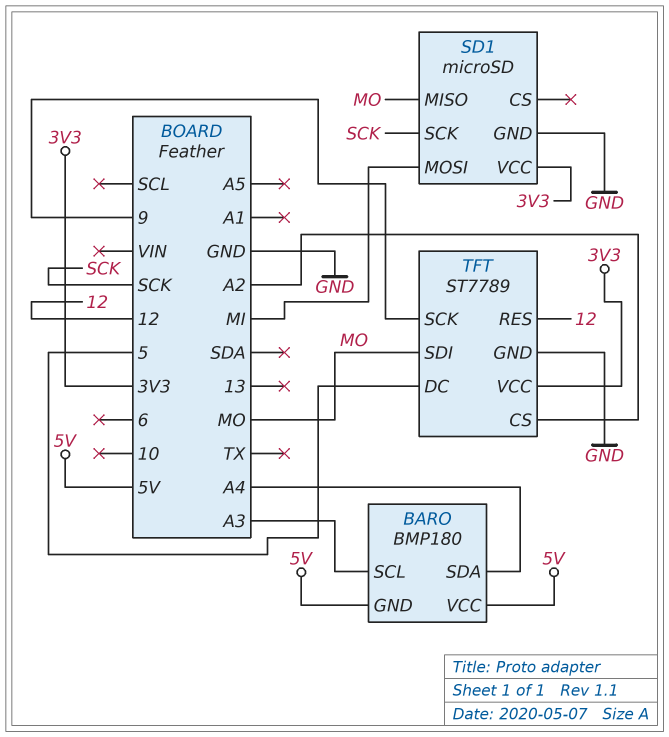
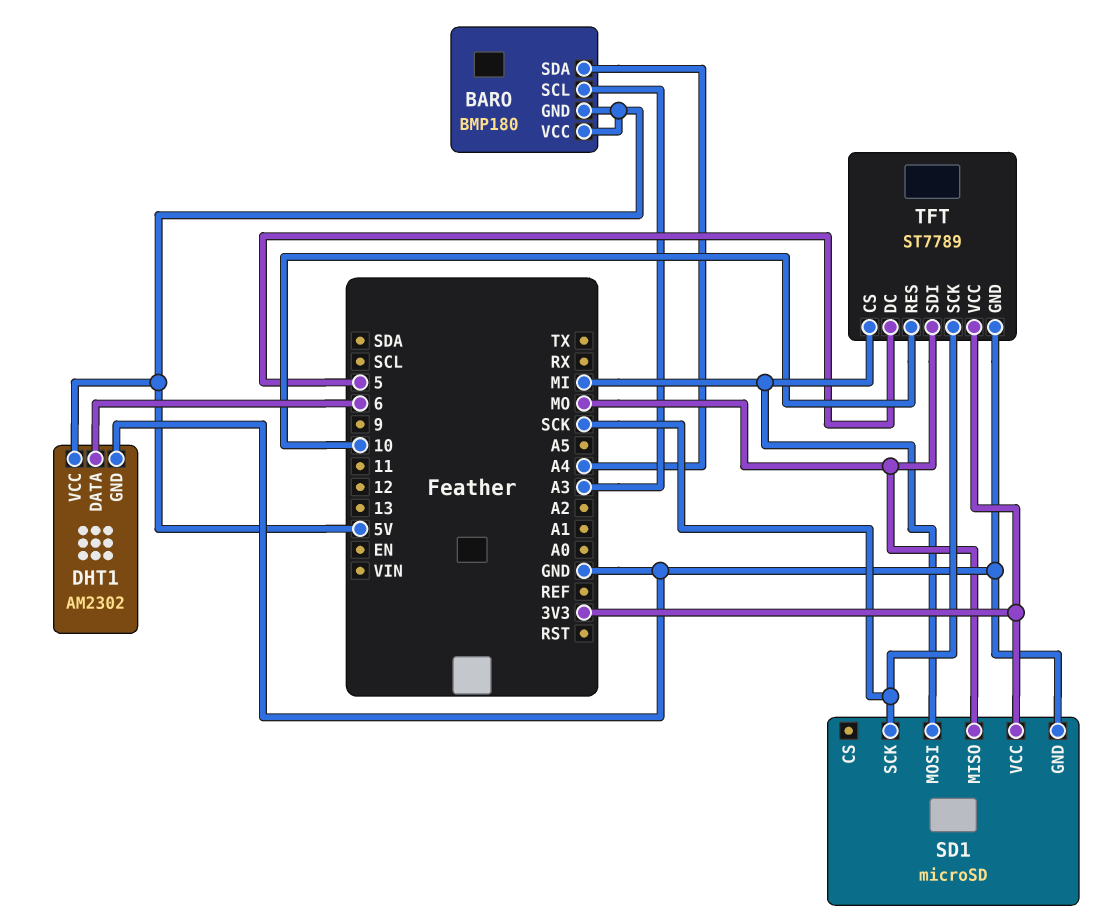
DHT1: none -> AM2302
DHT1 pin DATA: none -> 6
DHT1 pin GND: none -> GND
DHT1 pin VCC: none -> 5V
TFT pin CS: A2 -> MI
TFT pin RES: 12 -> 10
TFT pin SCK: 9 -> SCK

